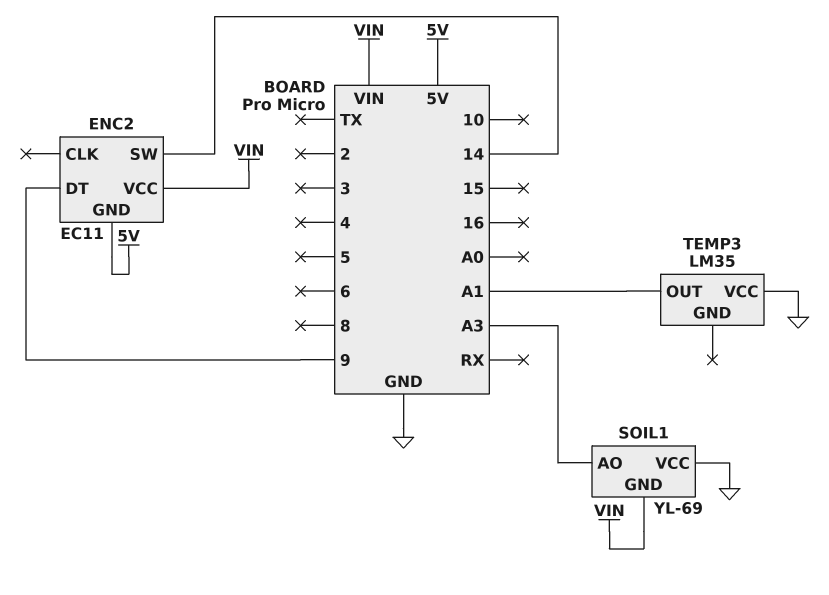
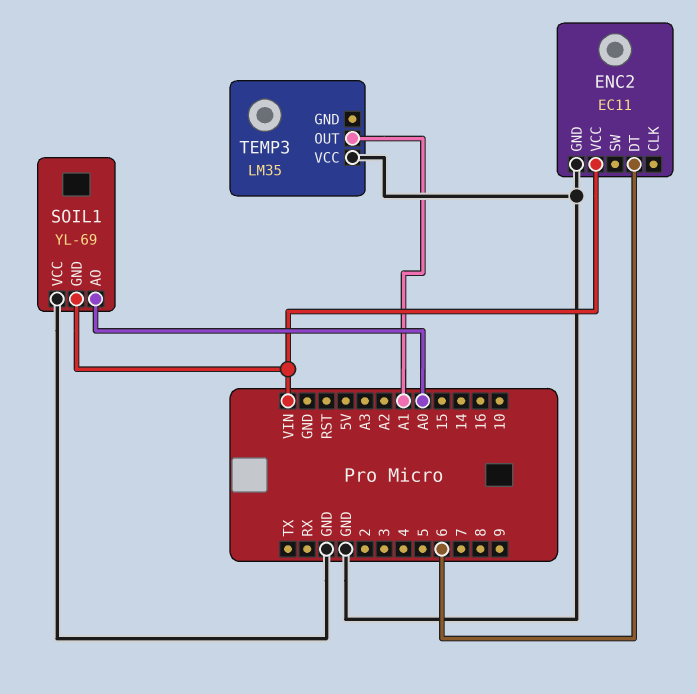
ENC2 pin DT: 9 -> 6
ENC2 pin GND: 5V -> GND
ENC2 pin SW: 14 -> none
SOIL1 pin AO: A3 -> A0

